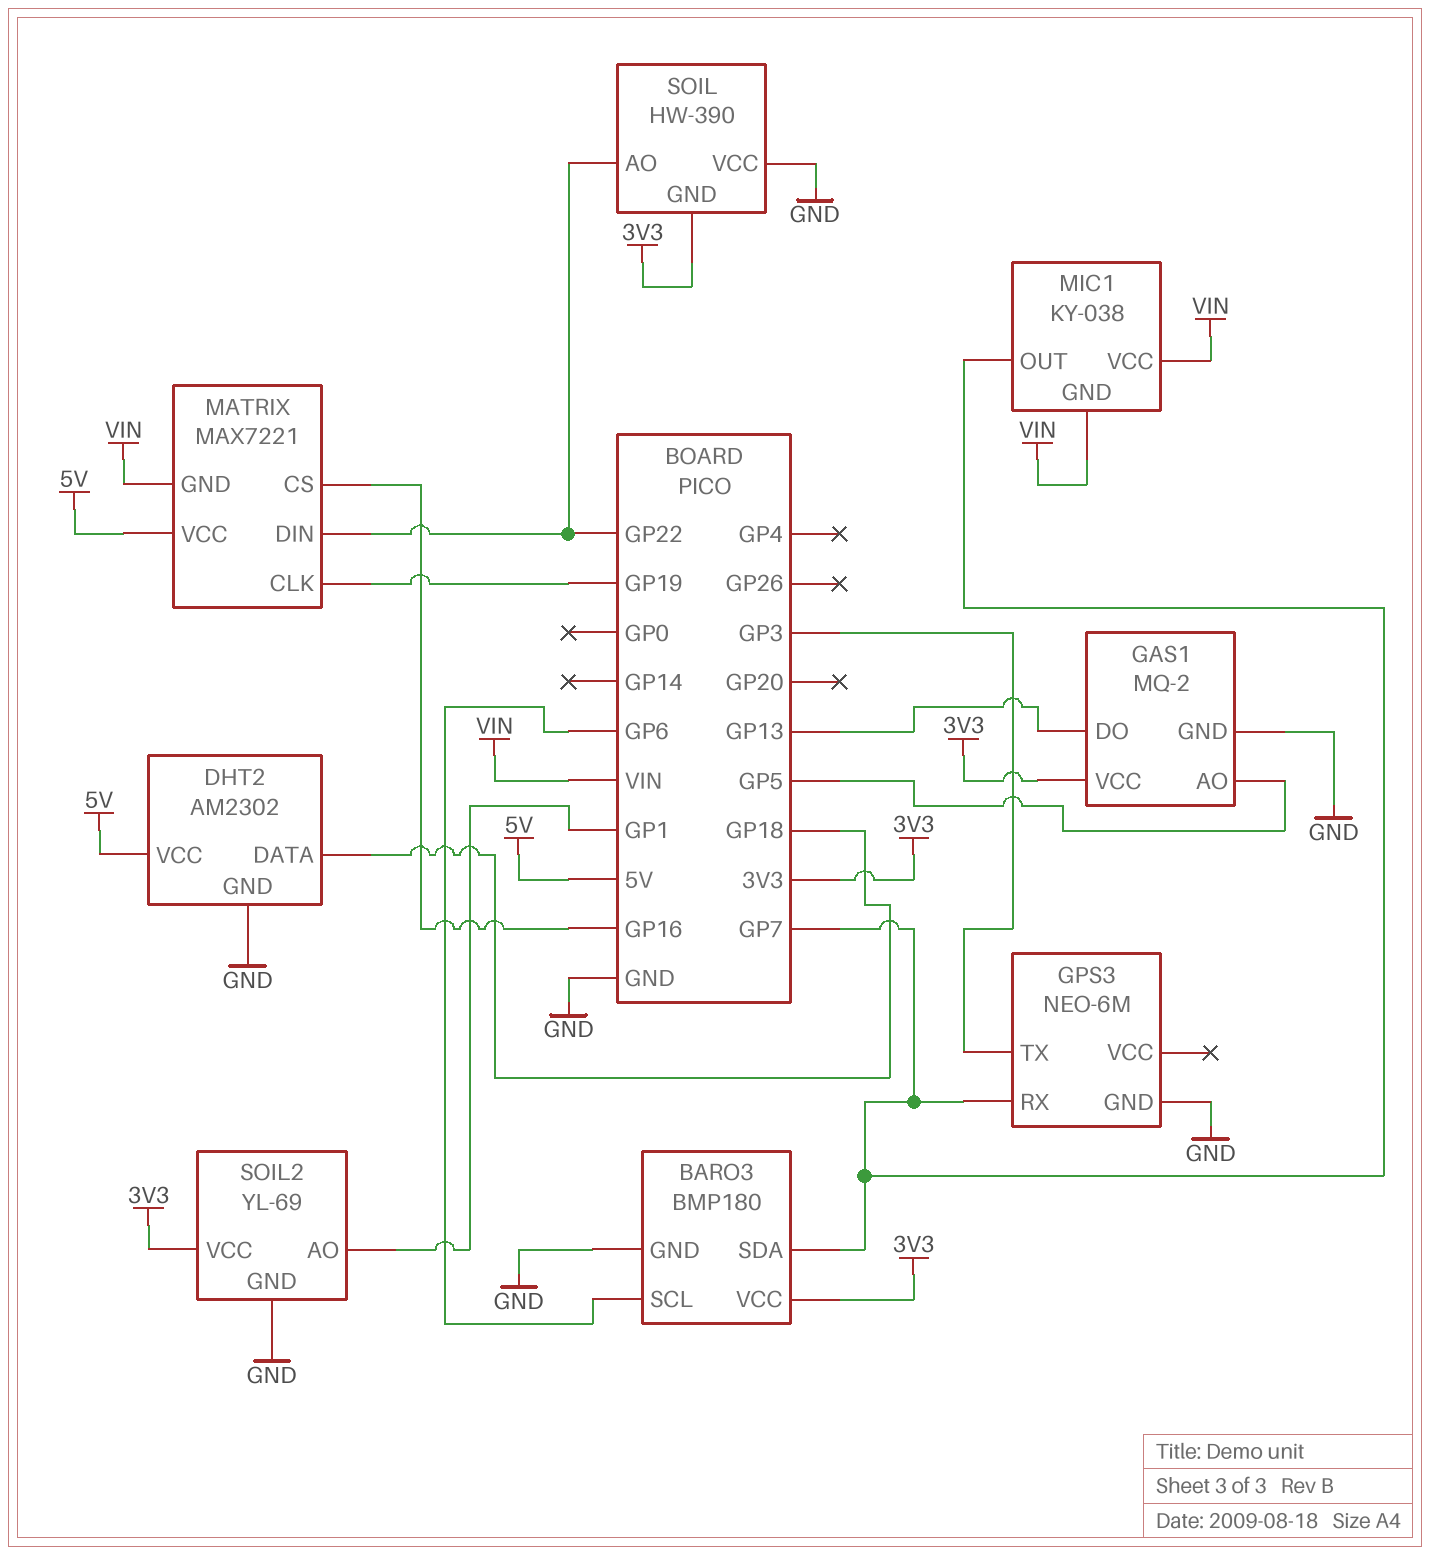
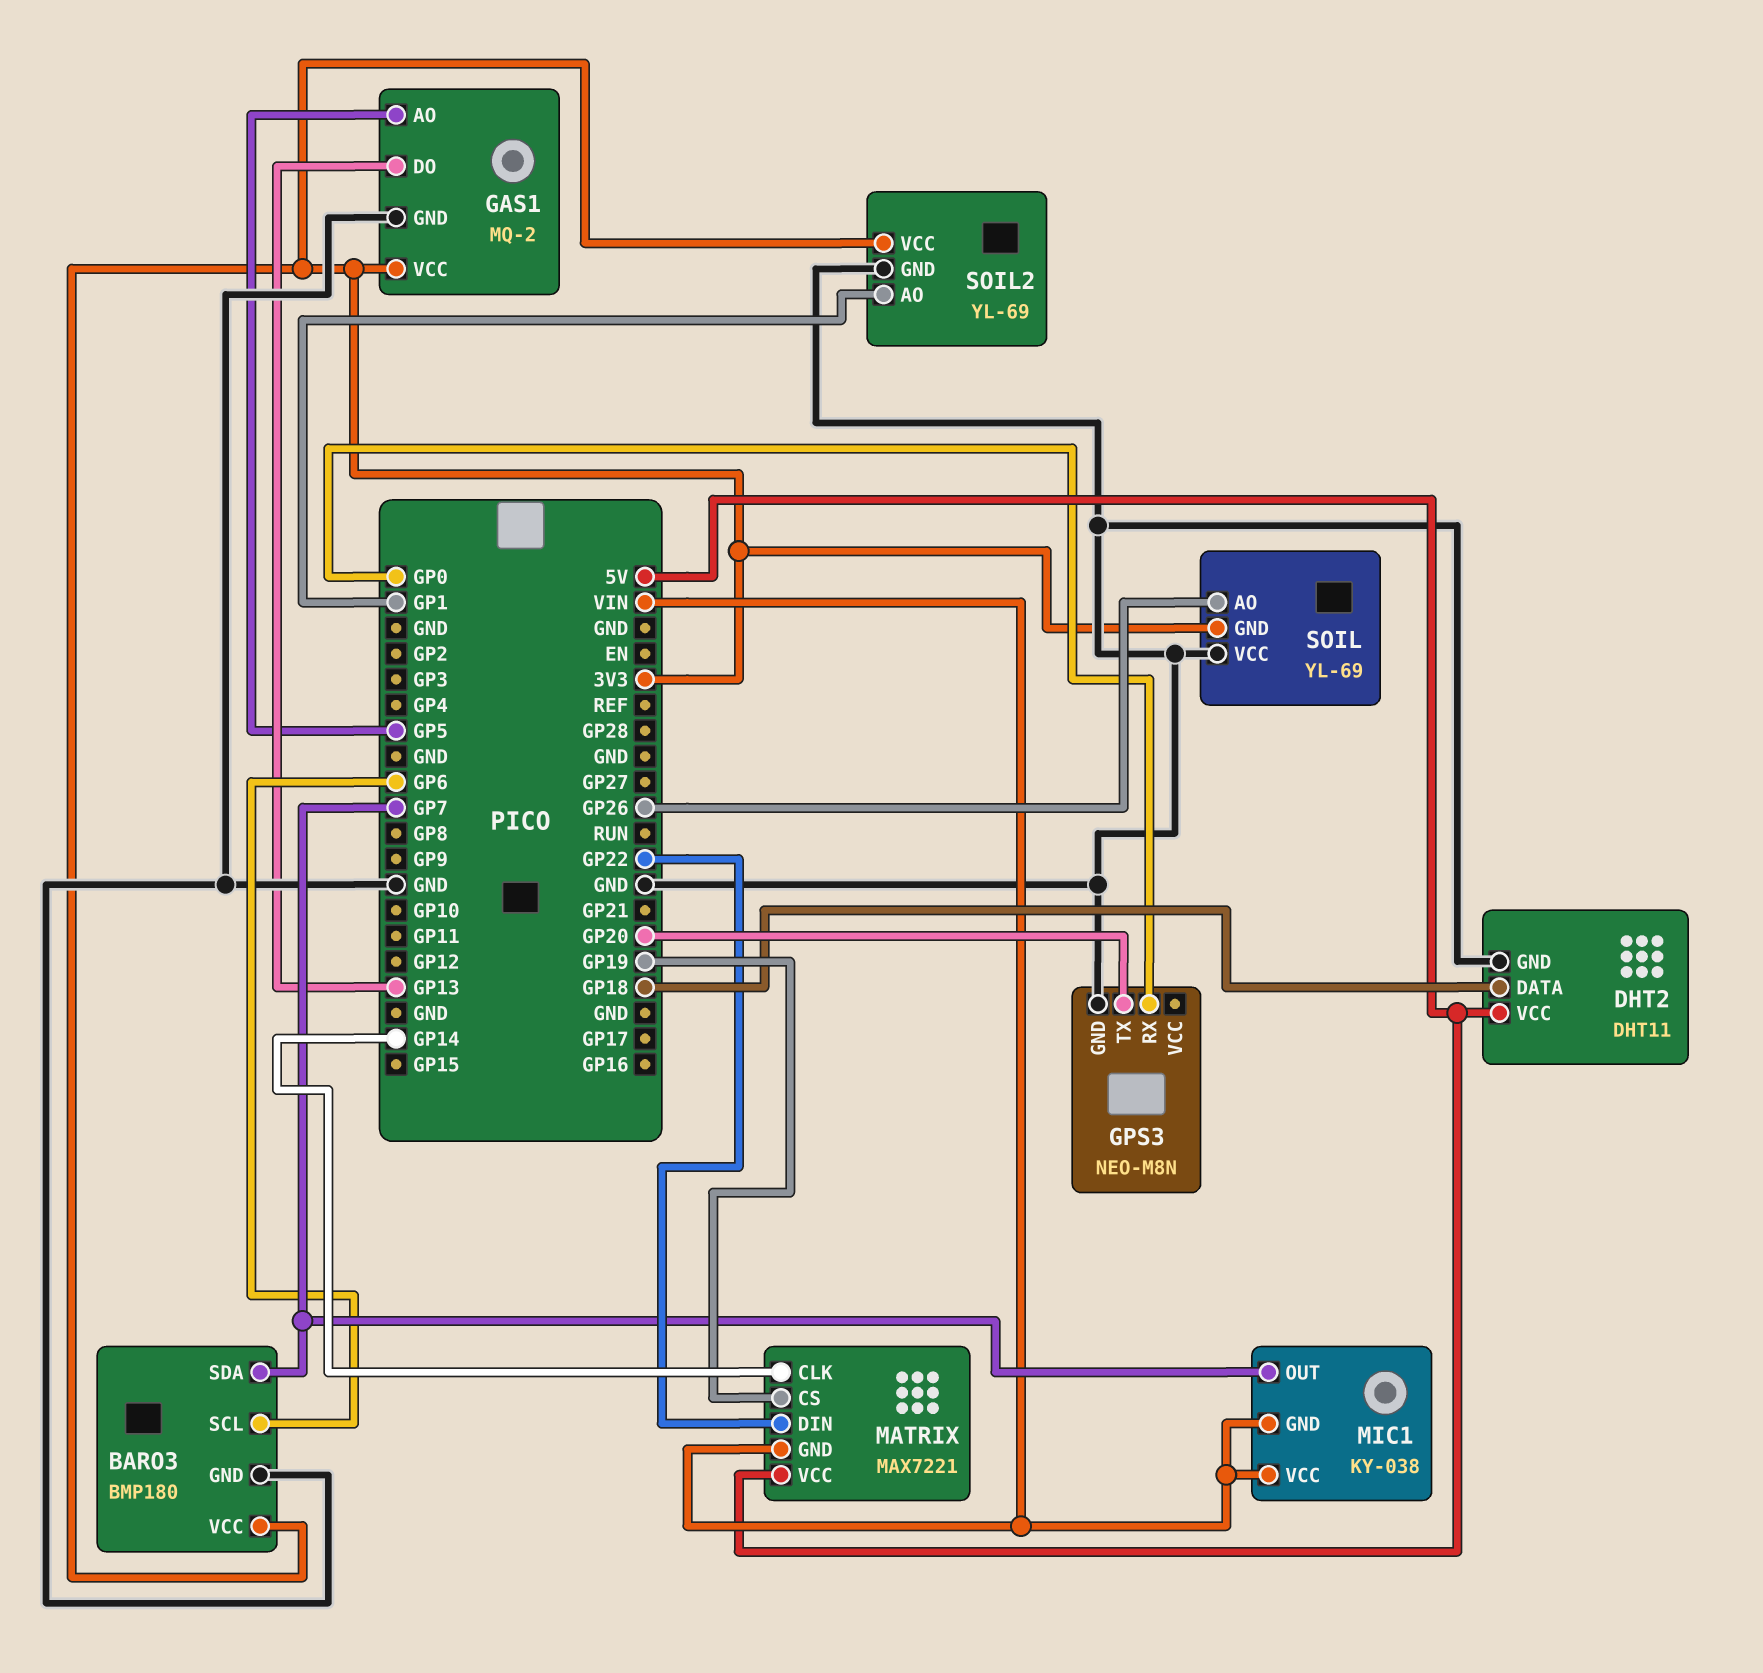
DHT2: AM2302 -> DHT11
GPS3: NEO-6M -> NEO-M8N
GPS3 pin RX: GP7 -> GP0
GPS3 pin TX: GP3 -> GP20
MATRIX pin CLK: GP19 -> GP14
MATRIX pin CS: GP16 -> GP19
SOIL: HW-390 -> YL-69
SOIL pin AO: GP22 -> GP26

